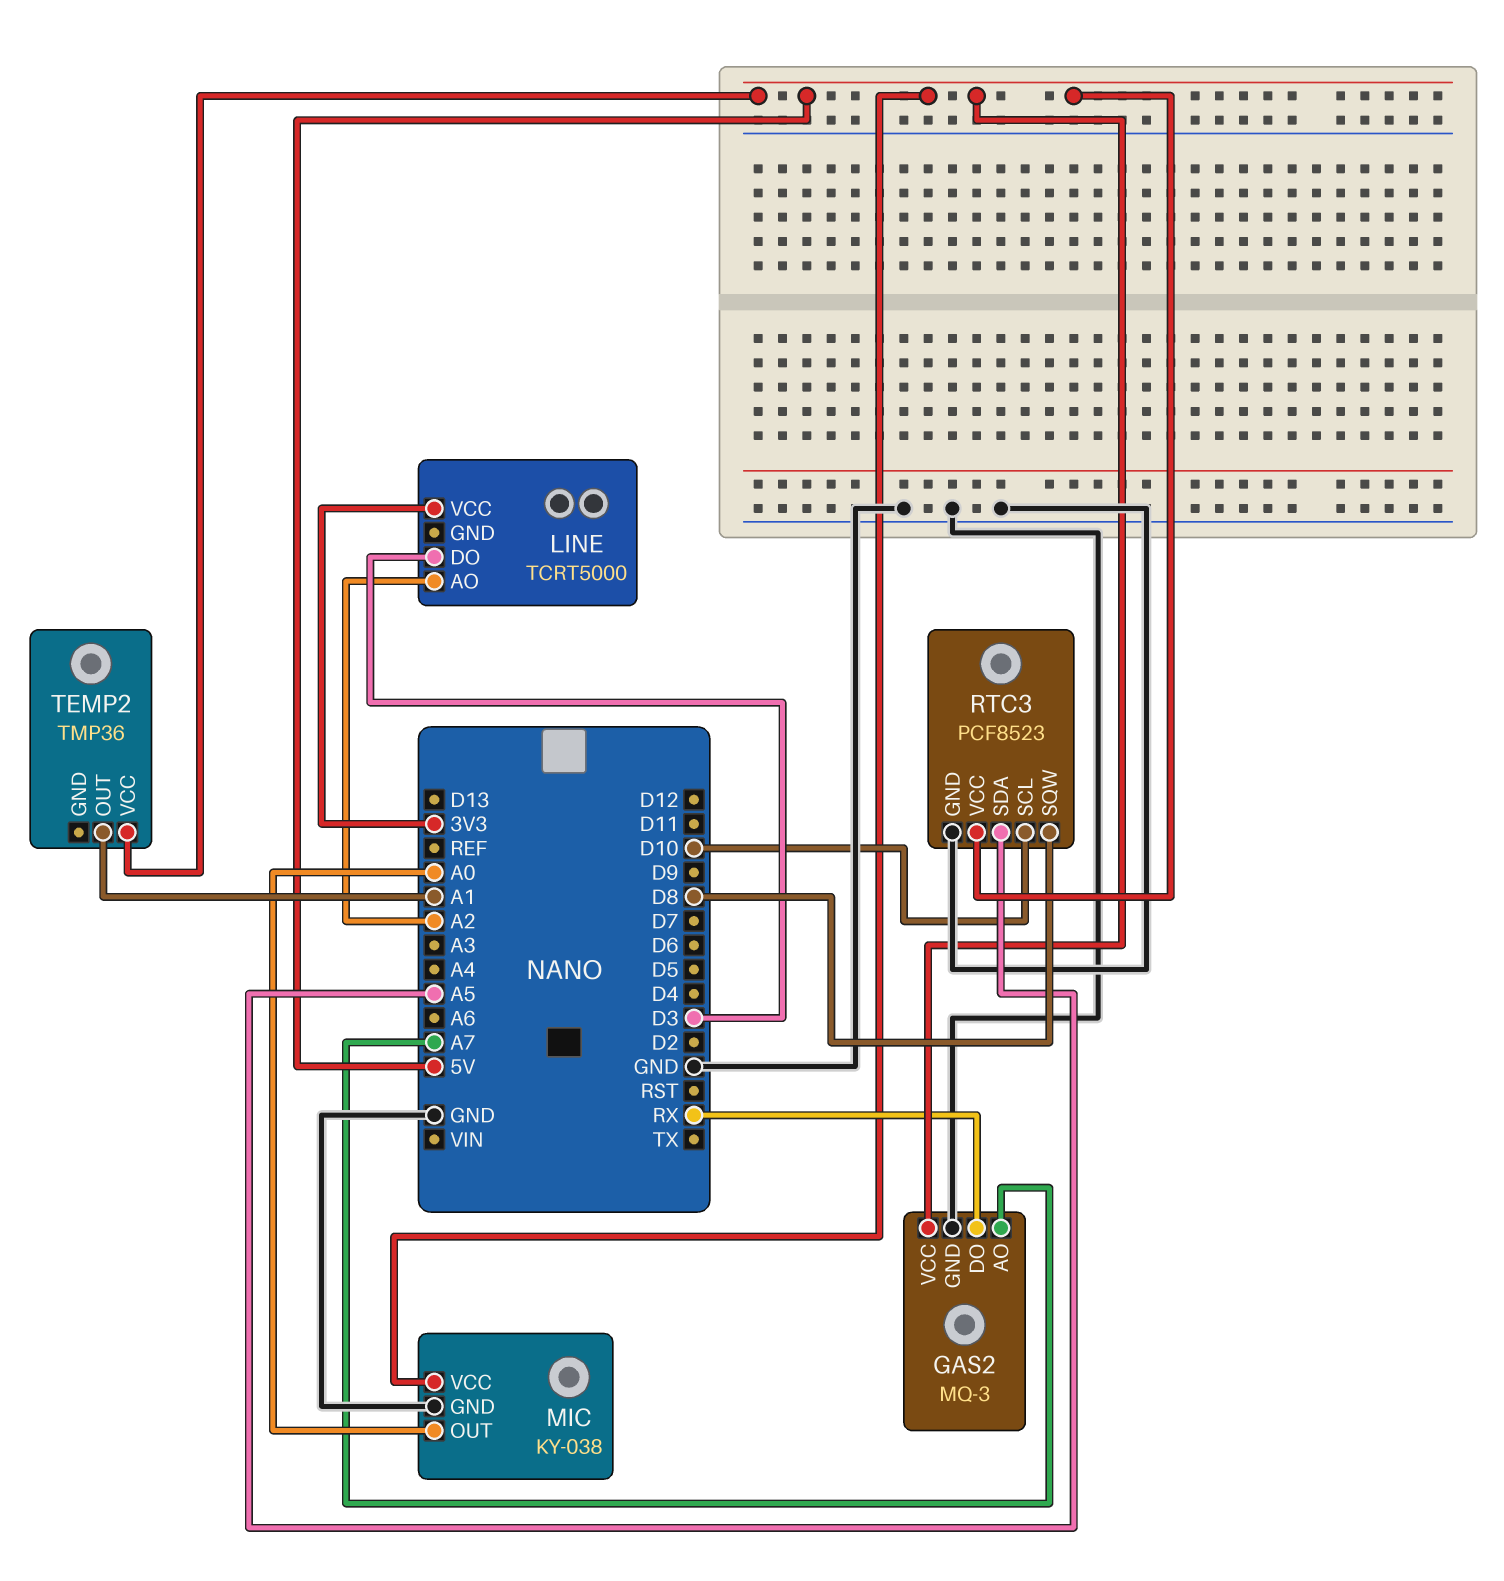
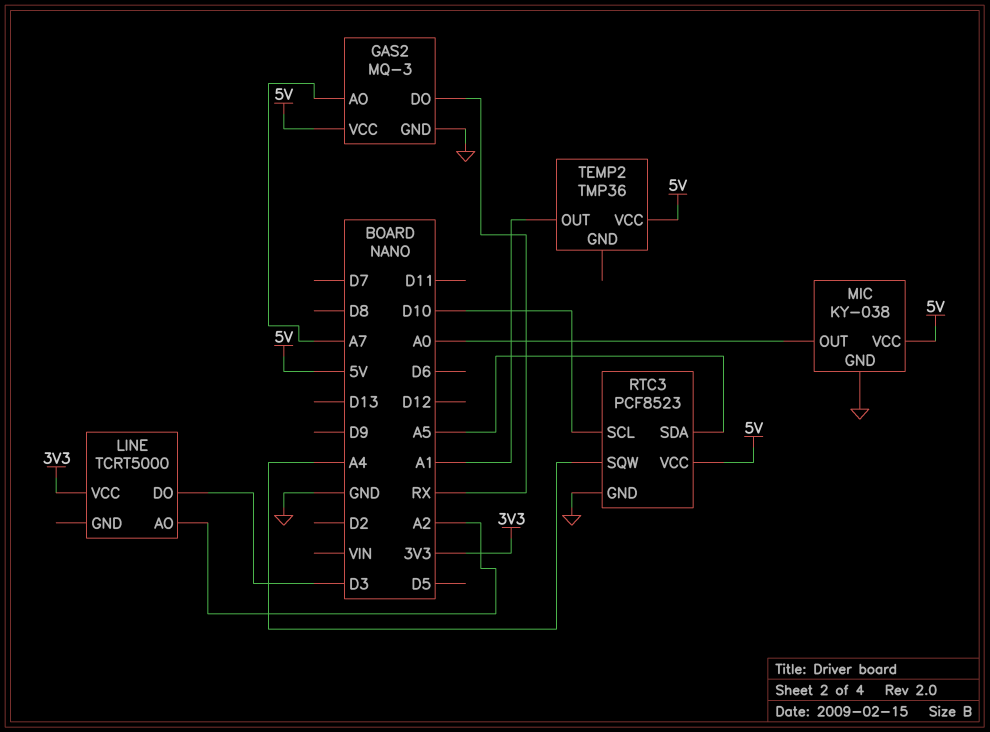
RTC3 pin SQW: D8 -> A4

